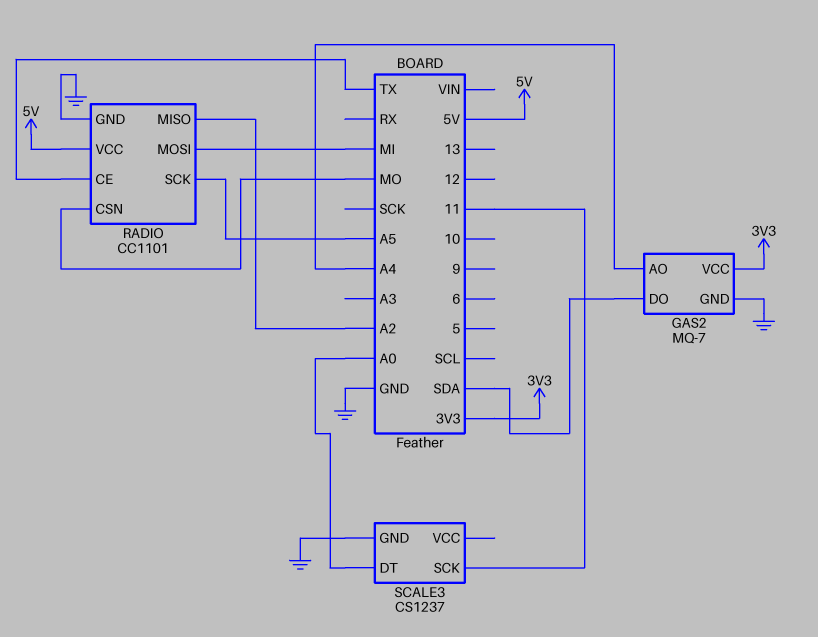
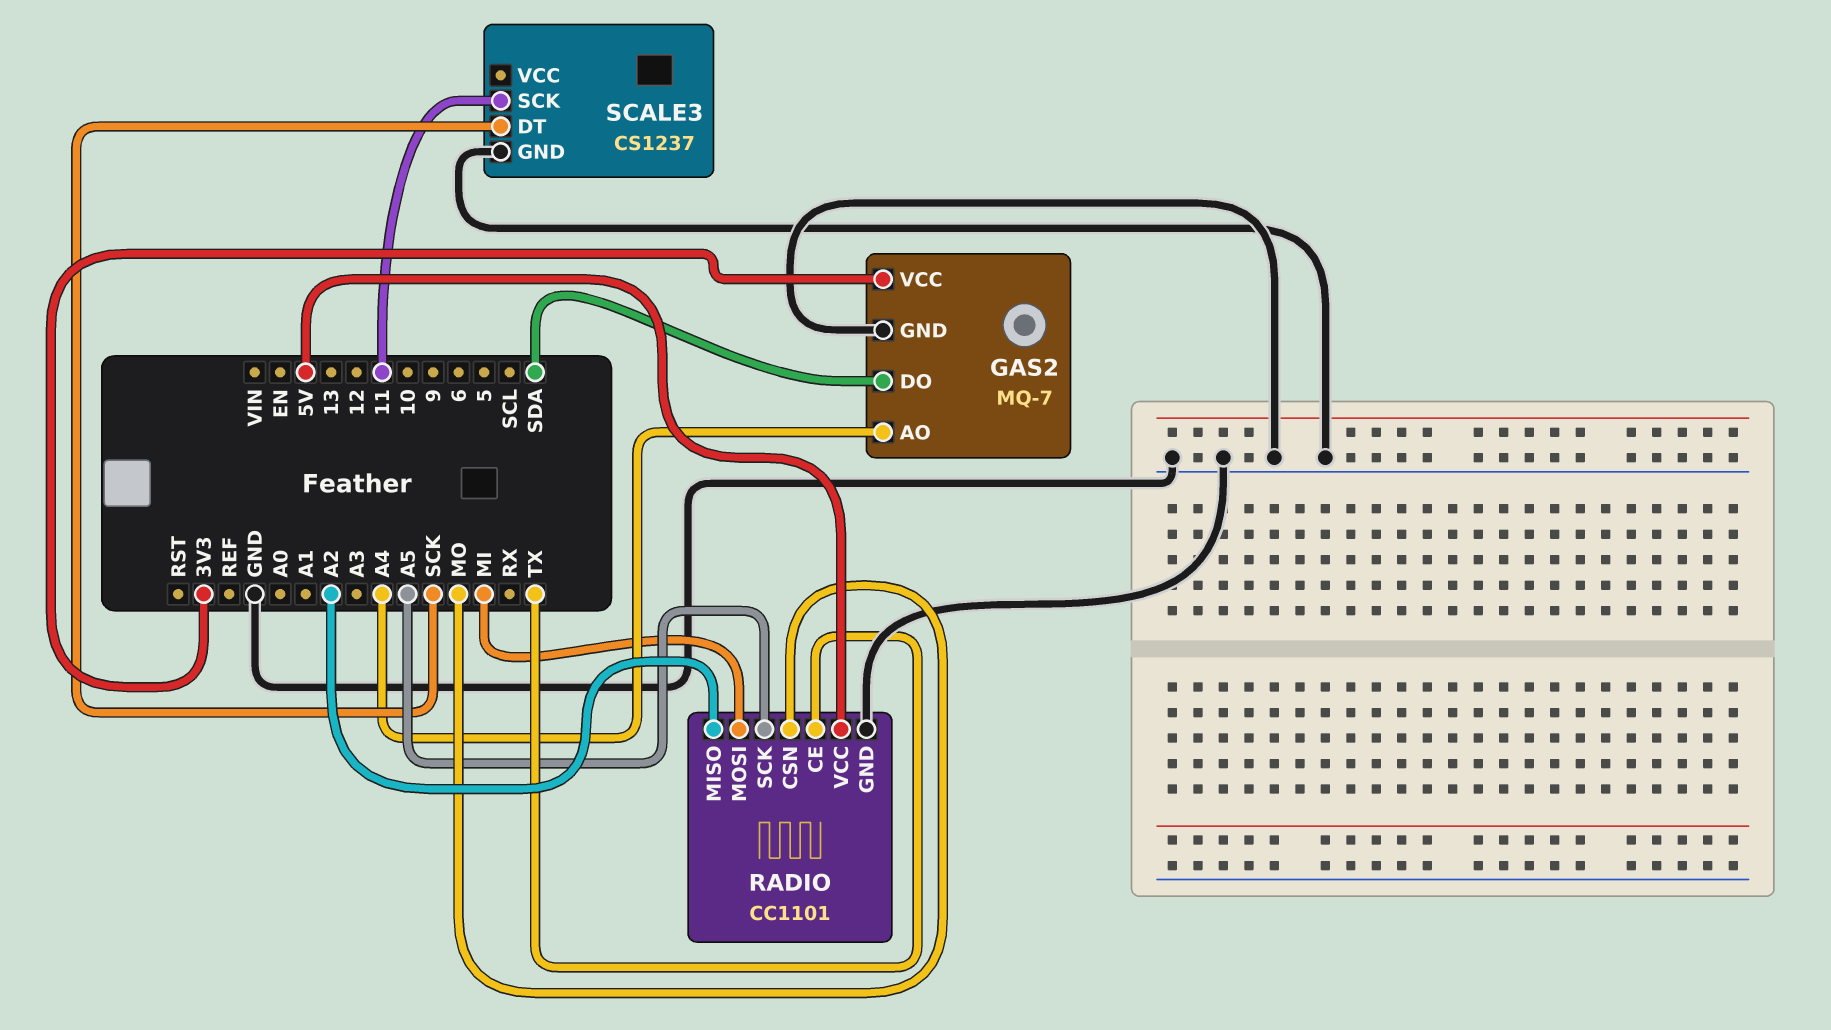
SCALE3 pin DT: A0 -> SCK

